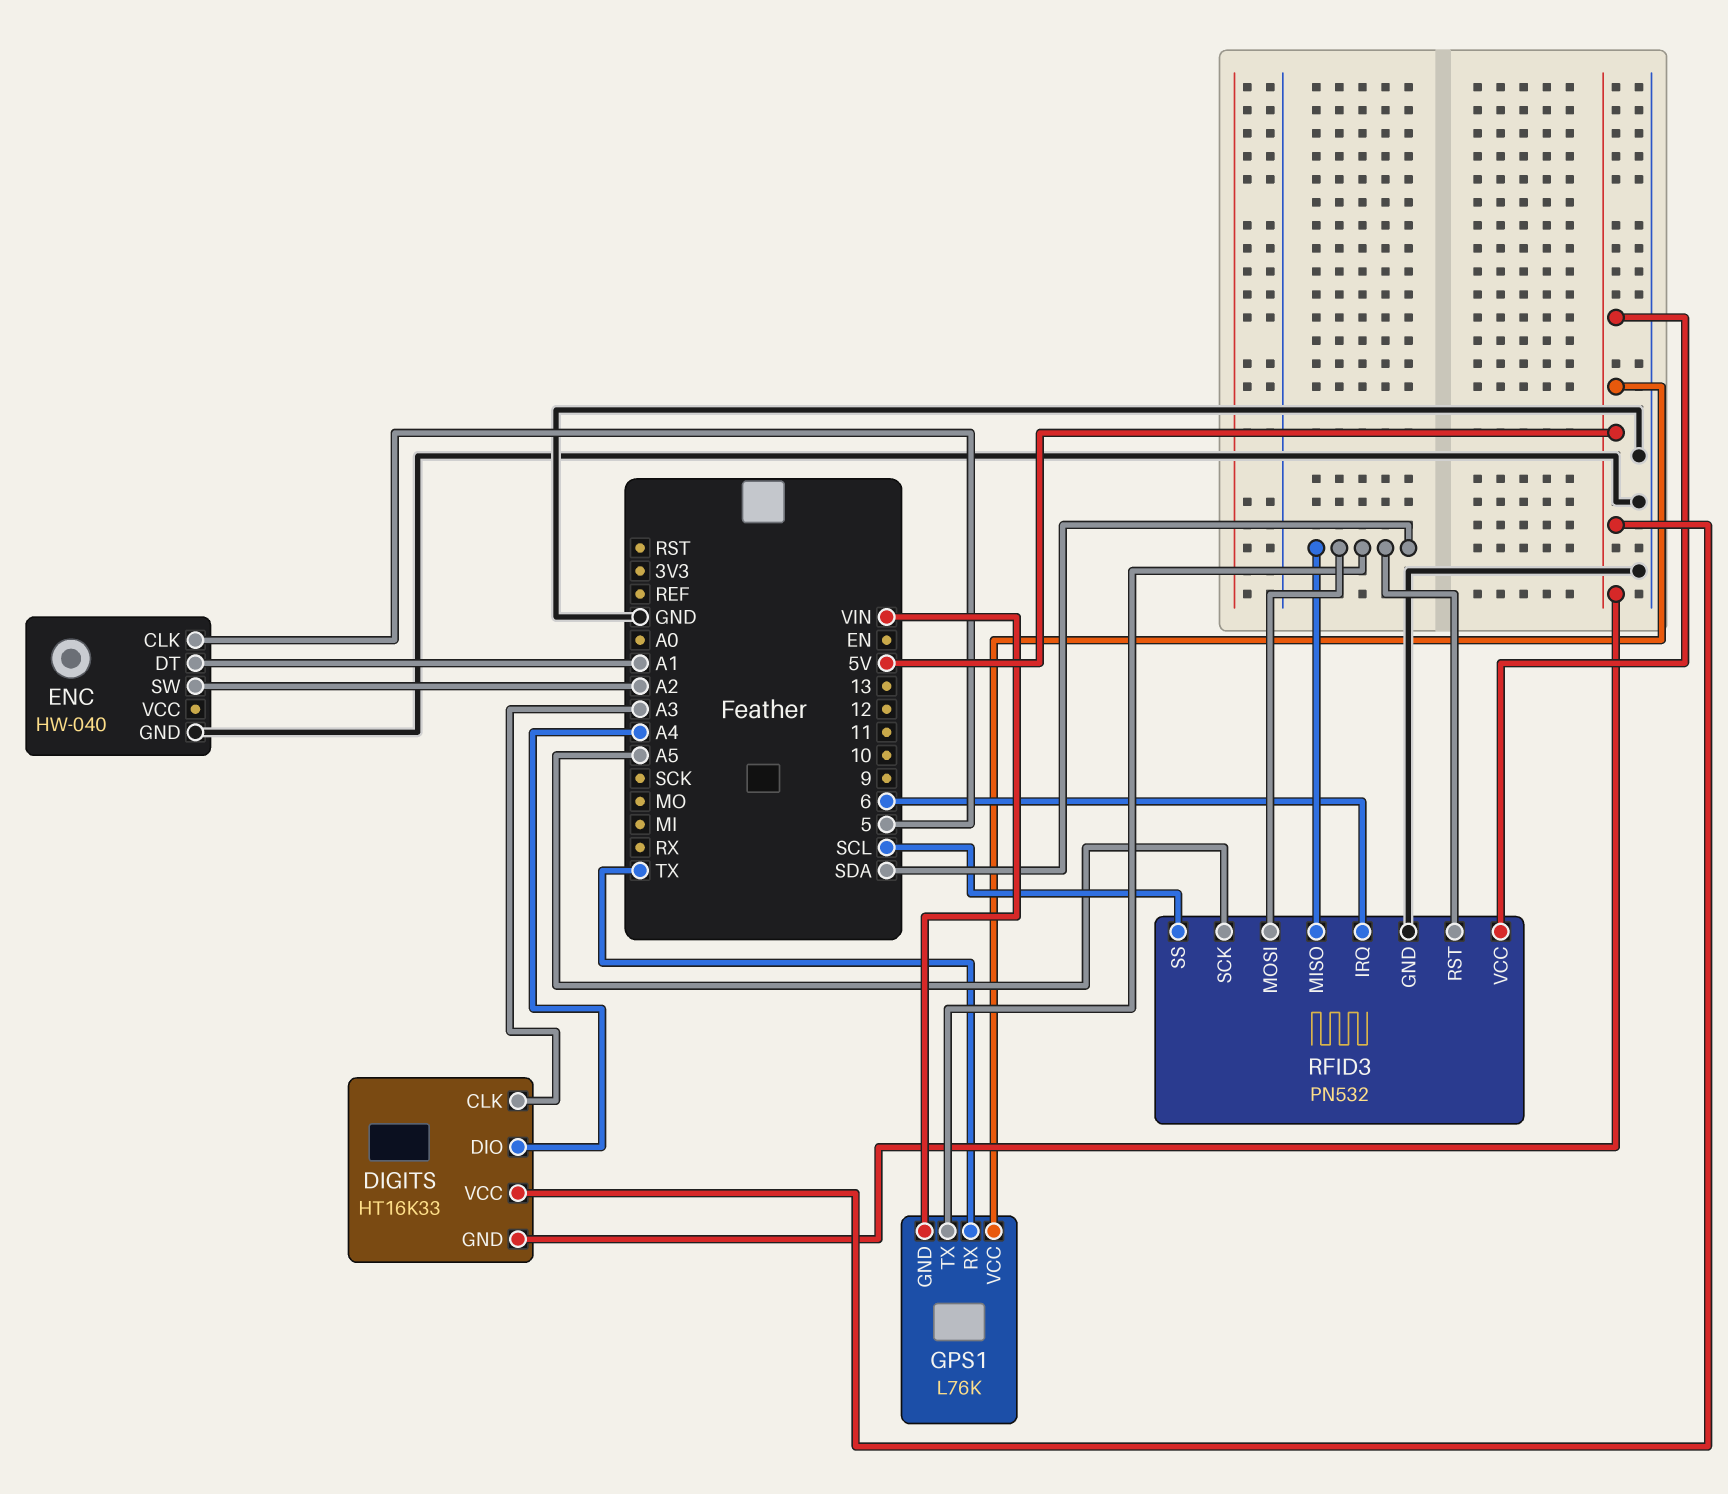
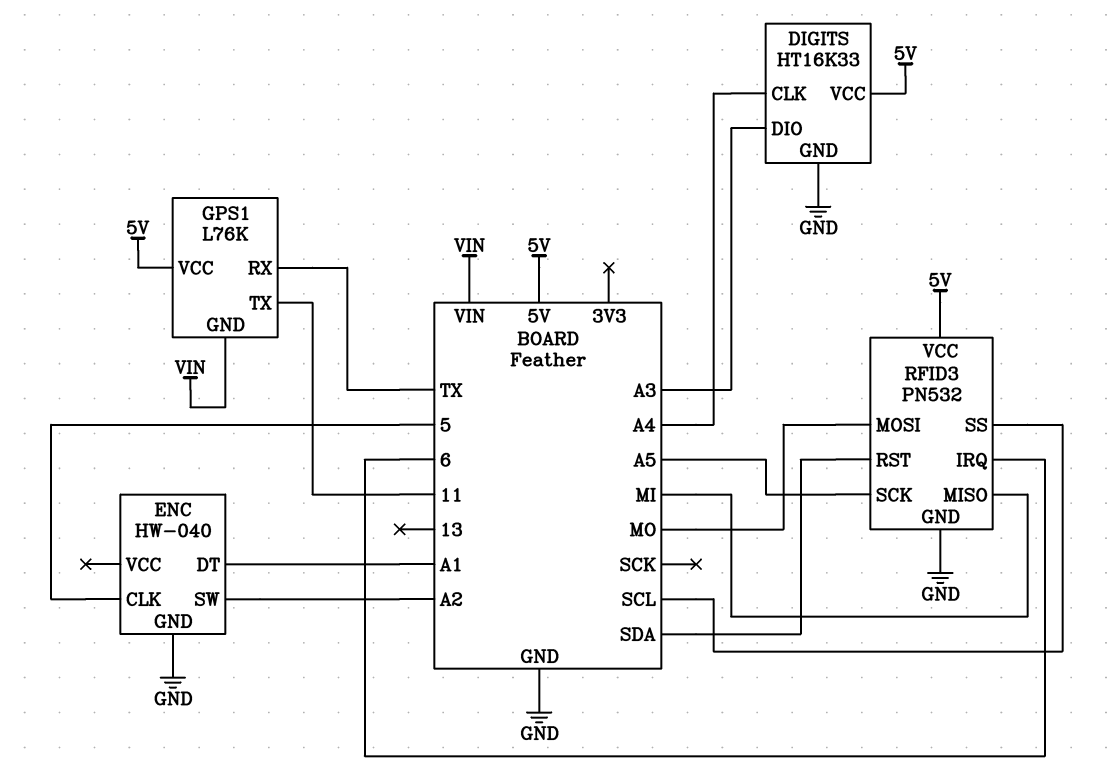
DIGITS pin CLK: A3 -> A4
DIGITS pin DIO: A4 -> A3
DIGITS pin GND: 5V -> GND
GPS1 pin TX: SDA -> 11
RFID3 pin MISO: SDA -> MI
RFID3 pin MOSI: SDA -> MO

